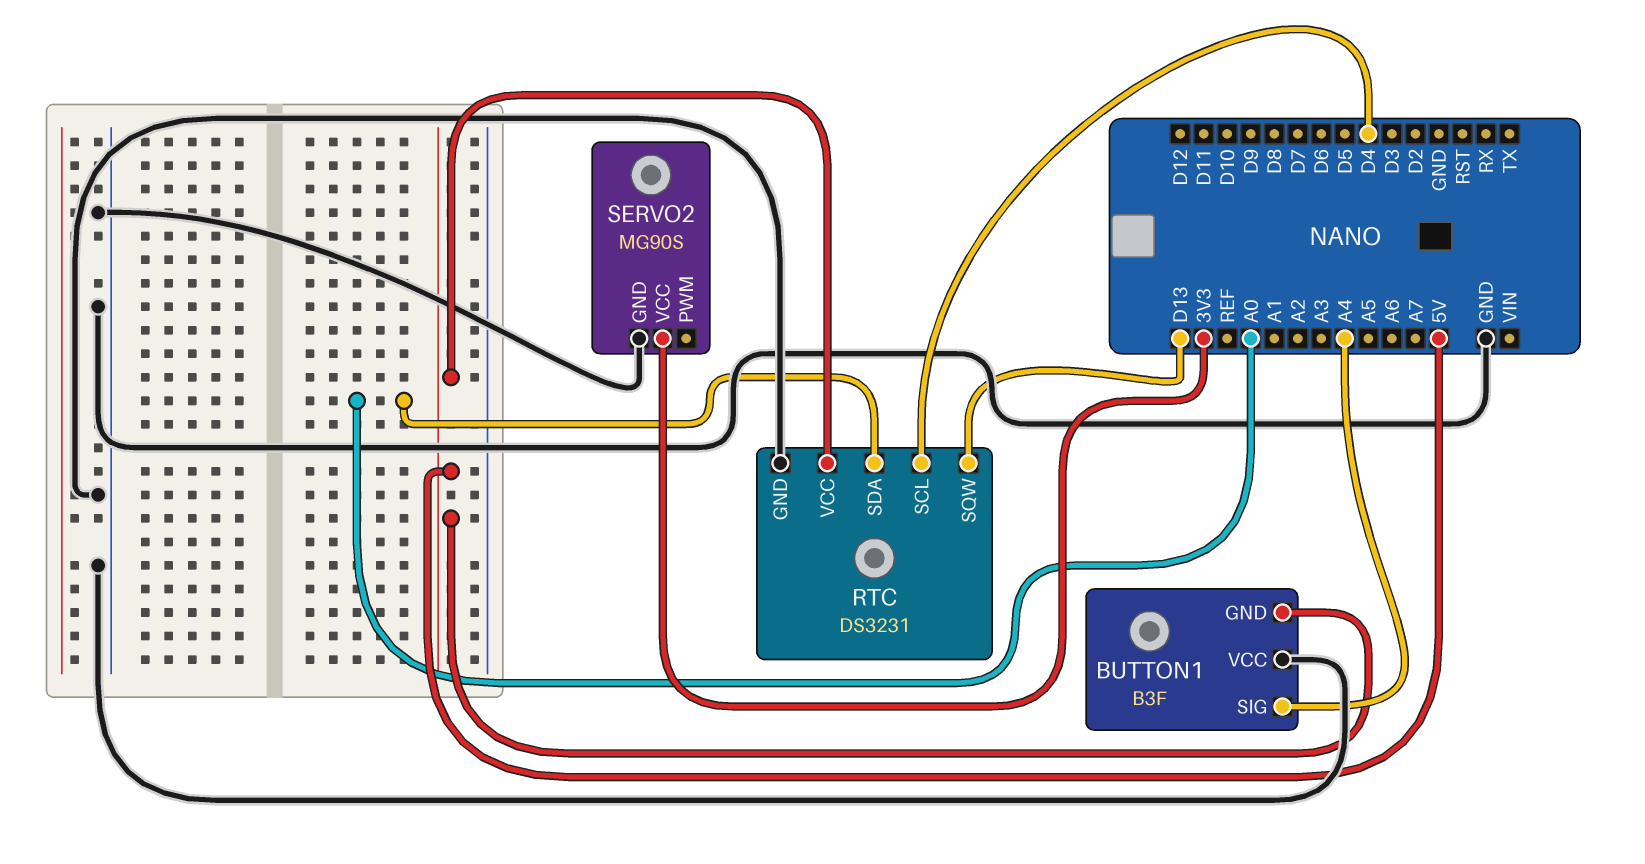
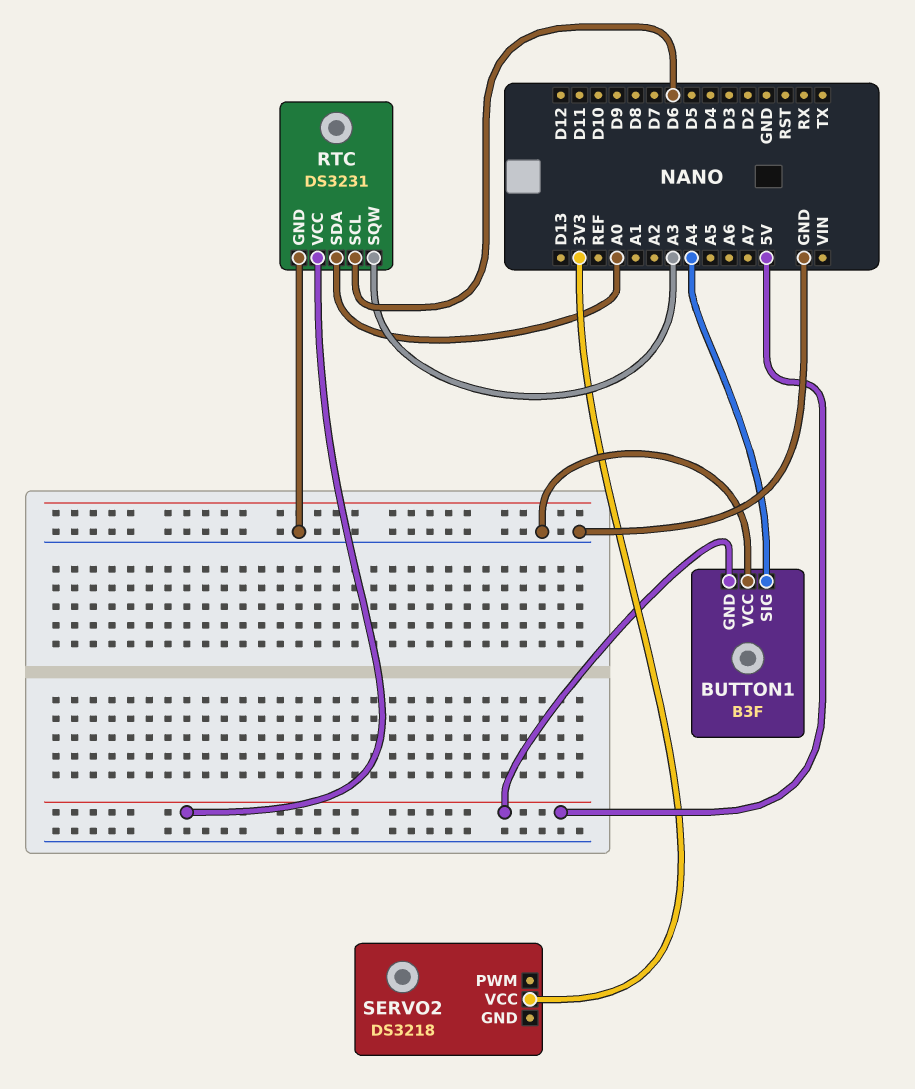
RTC pin SCL: D4 -> D6
RTC pin SQW: D13 -> A3
SERVO2: MG90S -> DS3218
SERVO2 pin GND: GND -> none

